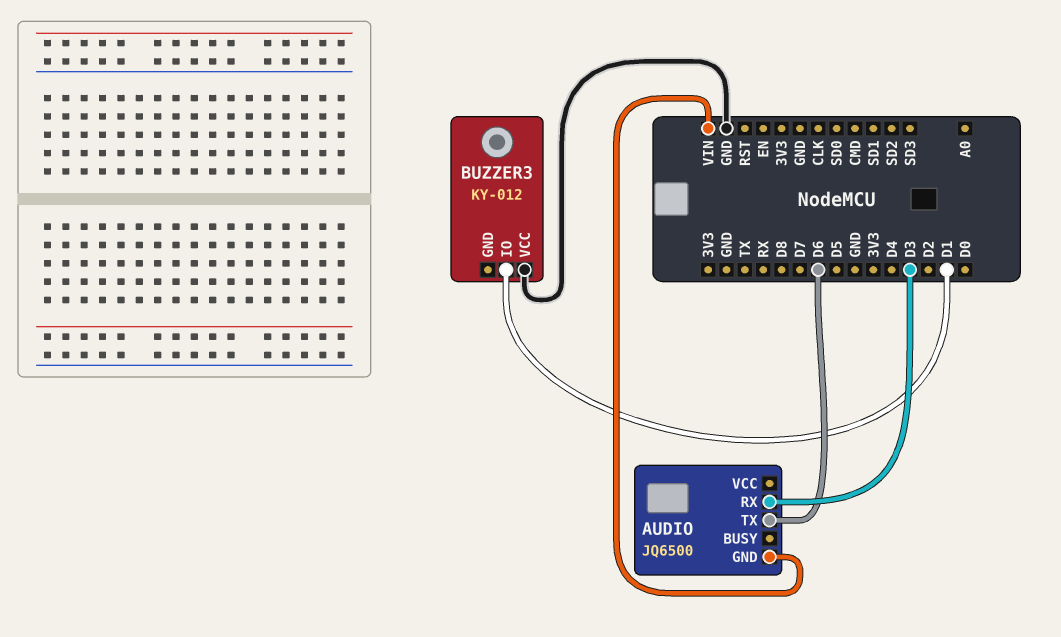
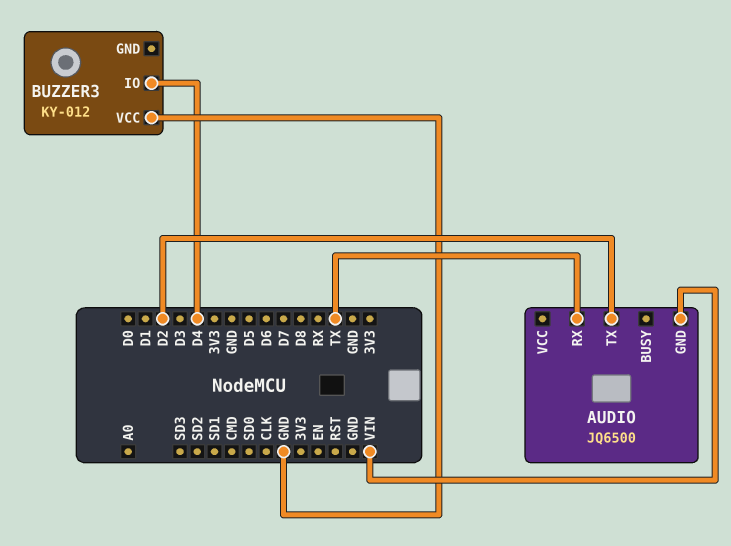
AUDIO pin RX: D3 -> TX
AUDIO pin TX: D6 -> D2
BUZZER3 pin IO: D1 -> D4

